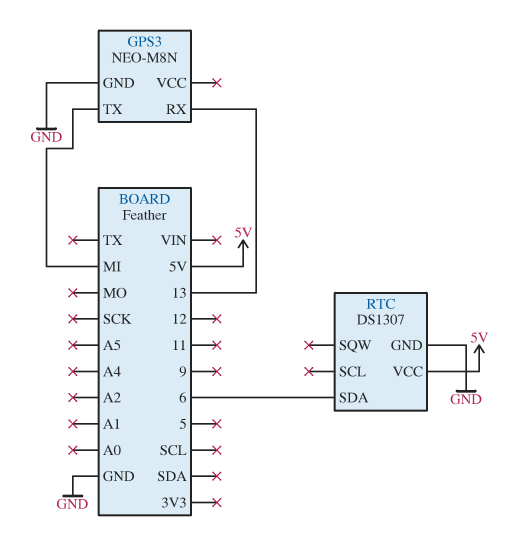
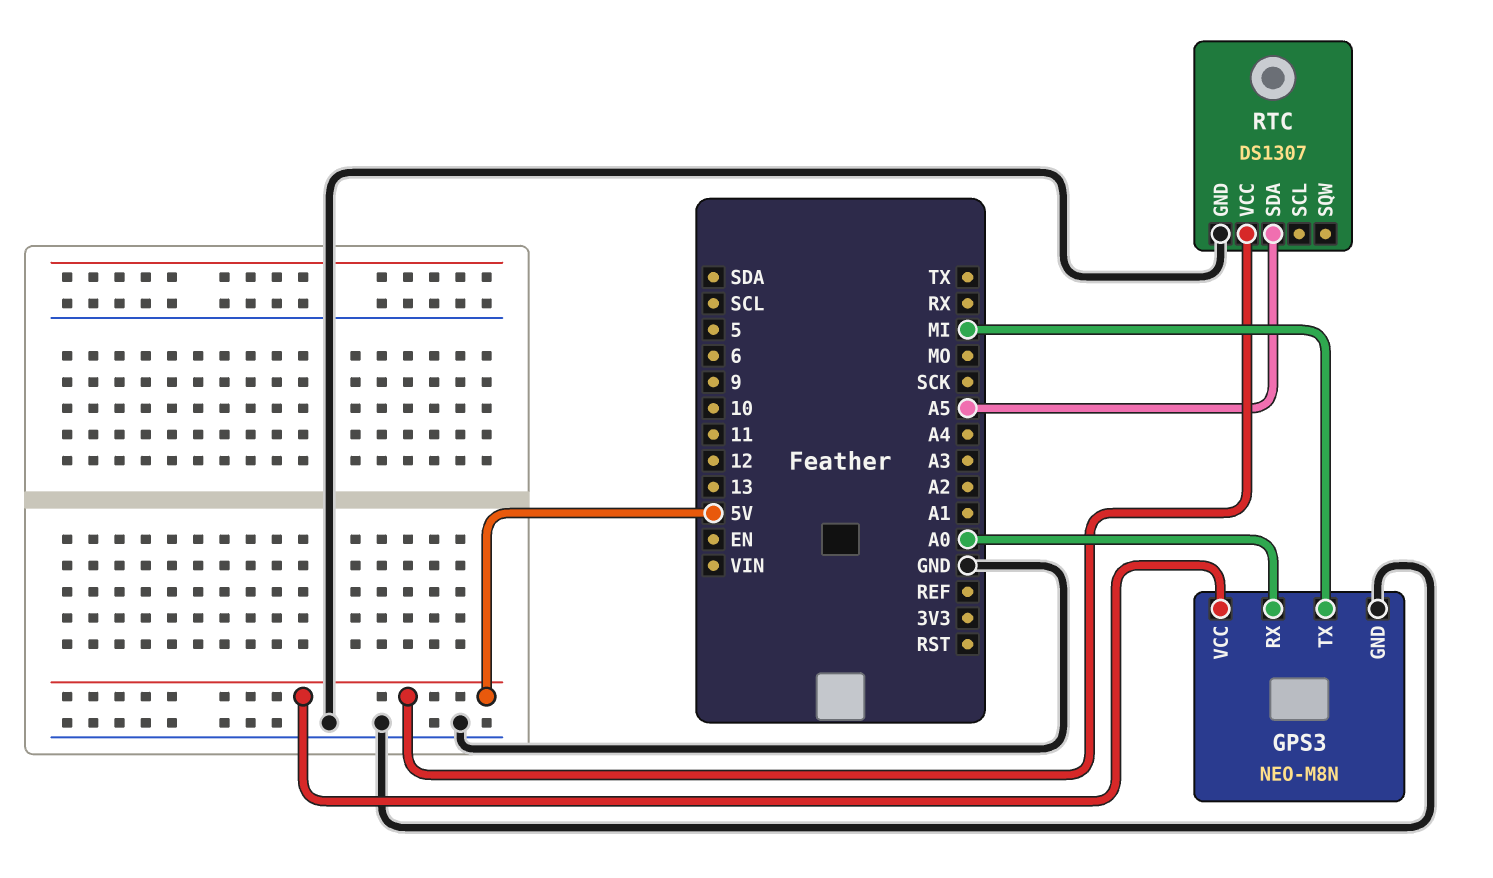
GPS3 pin RX: 13 -> A0
GPS3 pin VCC: none -> 5V
RTC pin SDA: 6 -> A5

